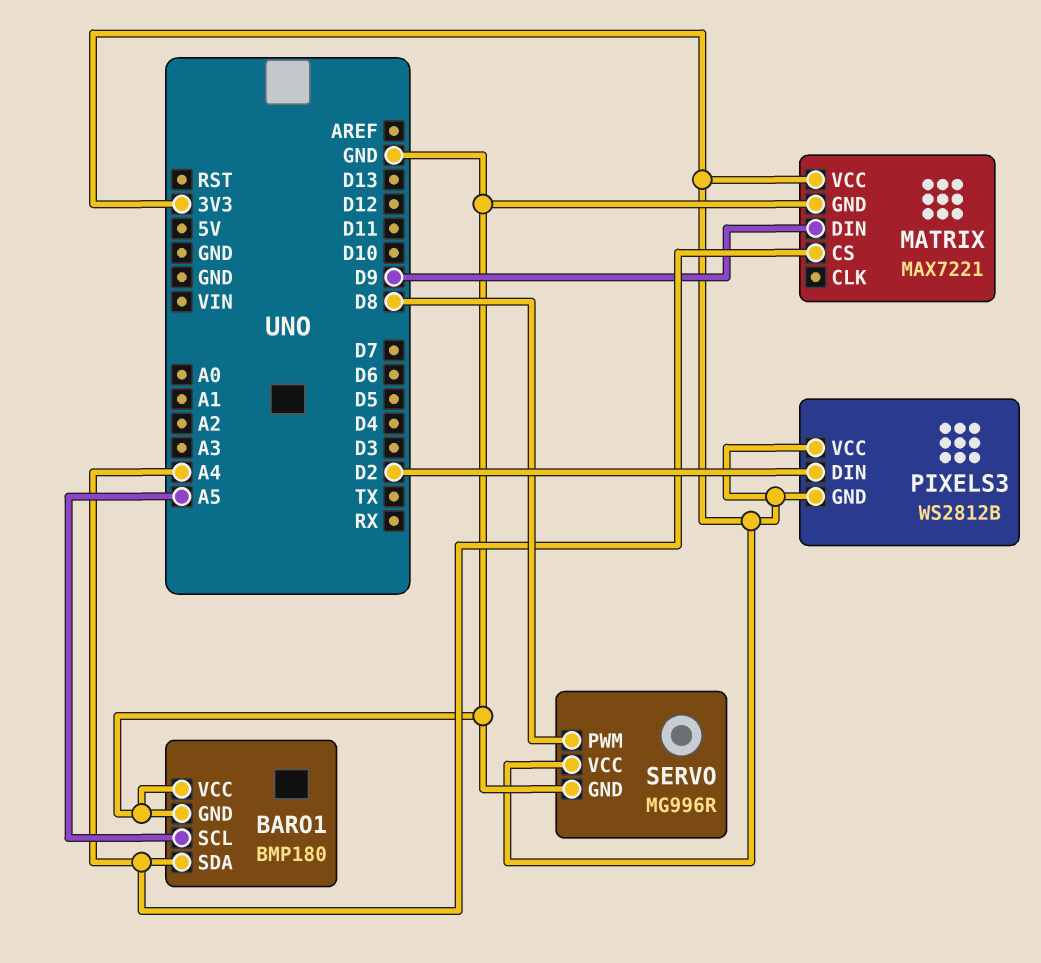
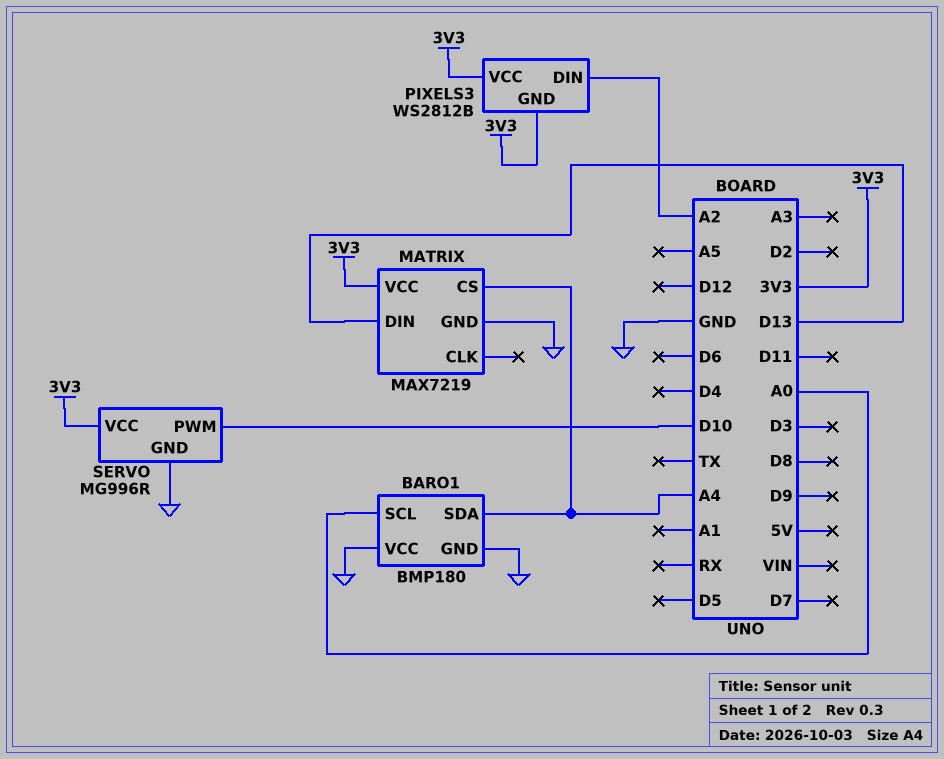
BARO1 pin SCL: A5 -> A0
MATRIX: MAX7221 -> MAX7219
MATRIX pin DIN: D9 -> D13
PIXELS3 pin DIN: D2 -> A2
SERVO pin PWM: D8 -> D10

